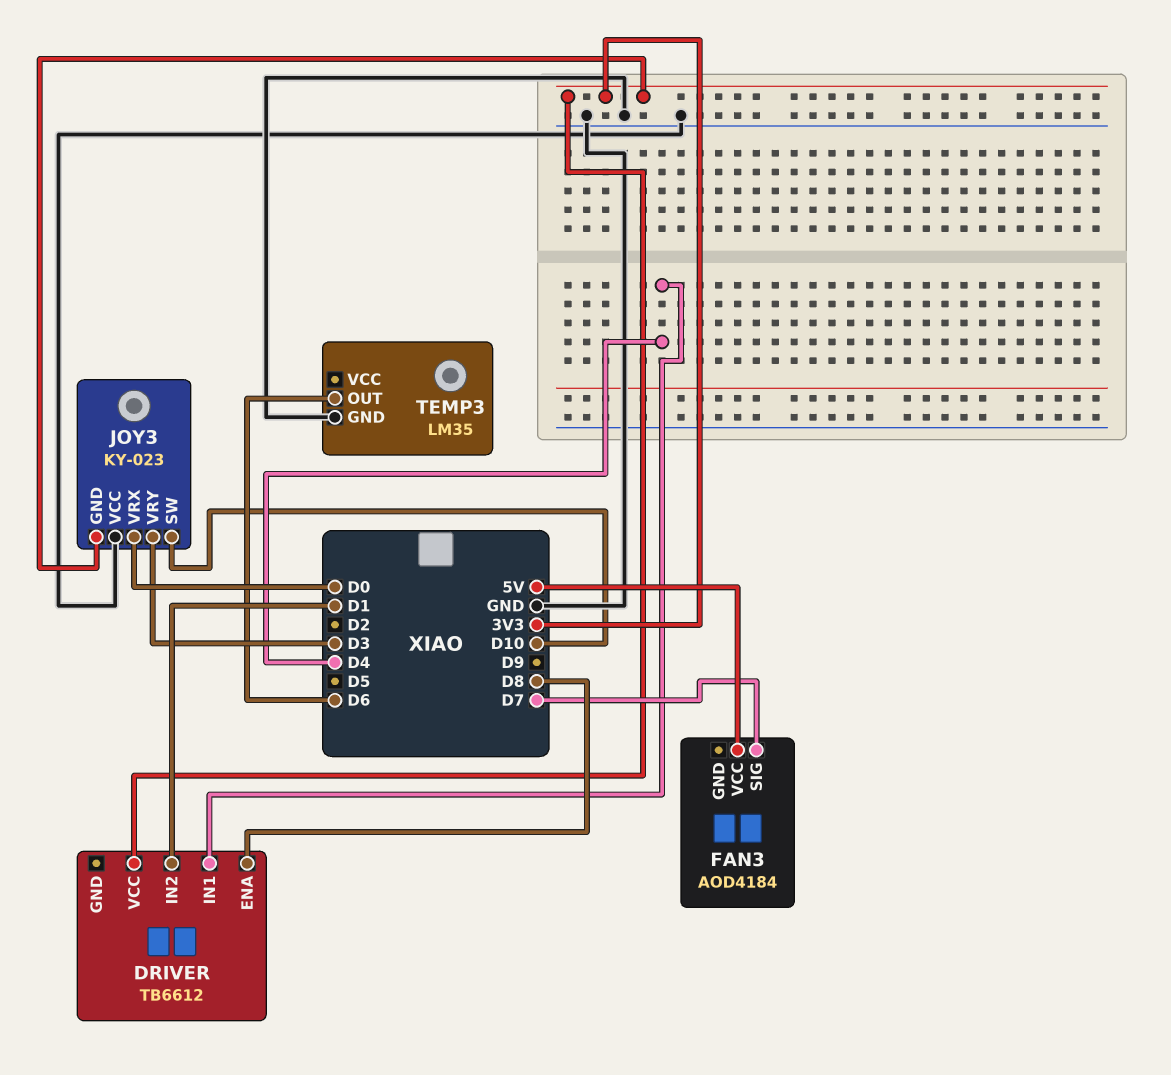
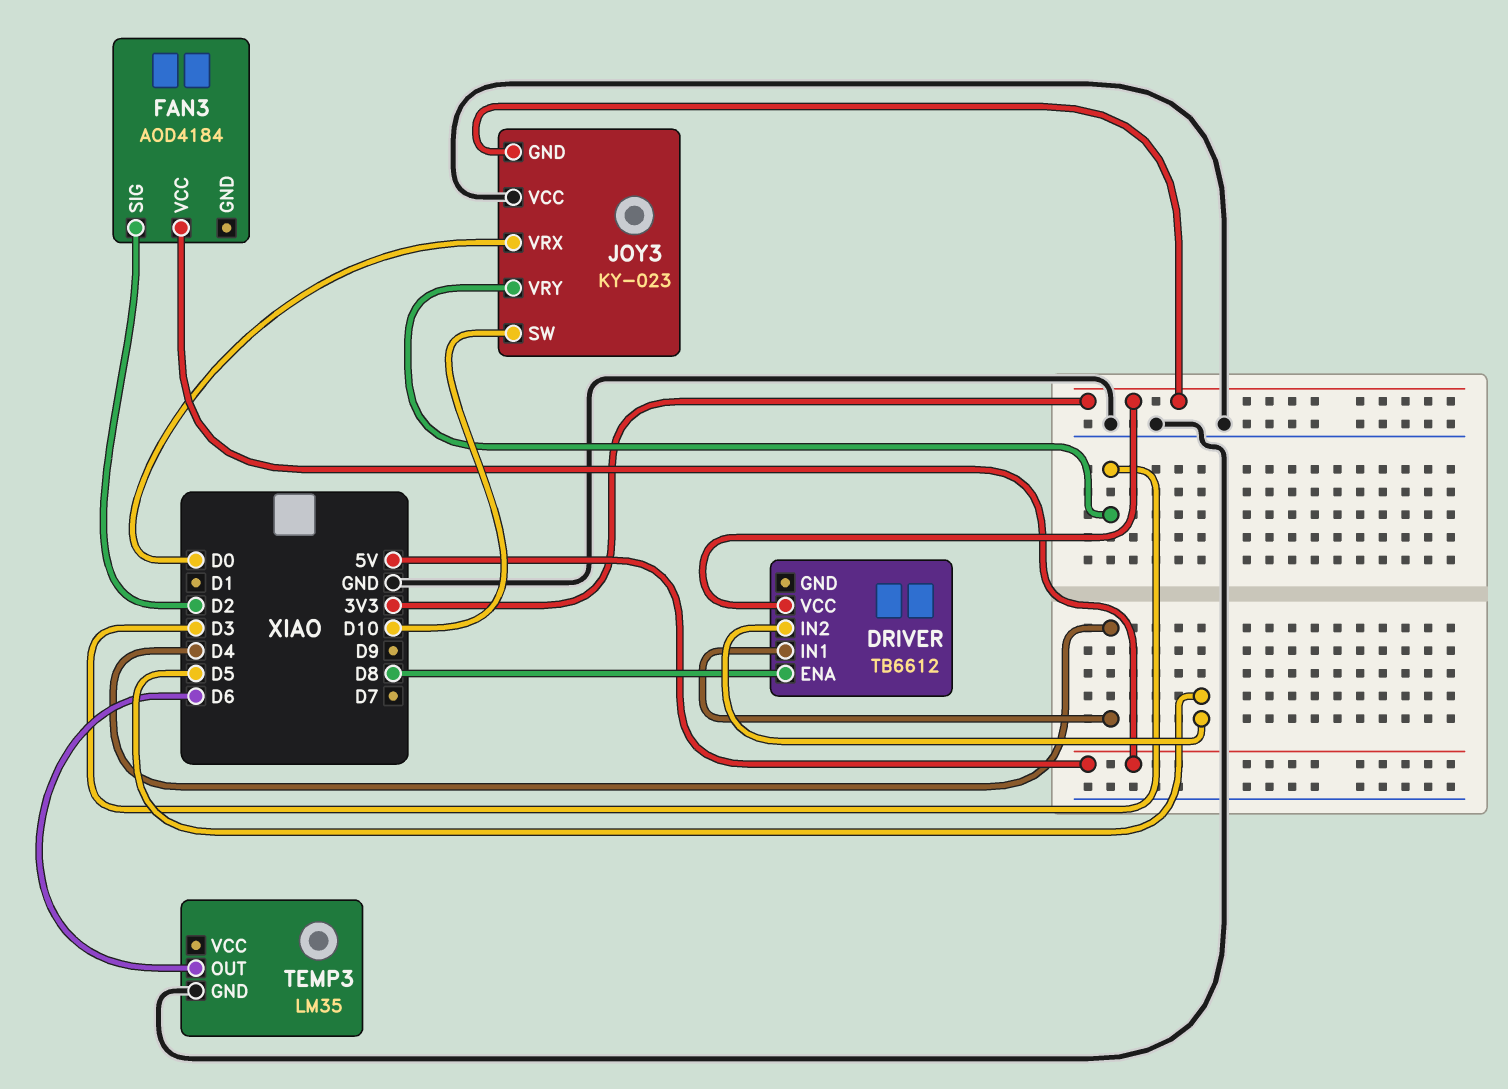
DRIVER pin IN2: D1 -> D5
FAN3 pin SIG: D7 -> D2

